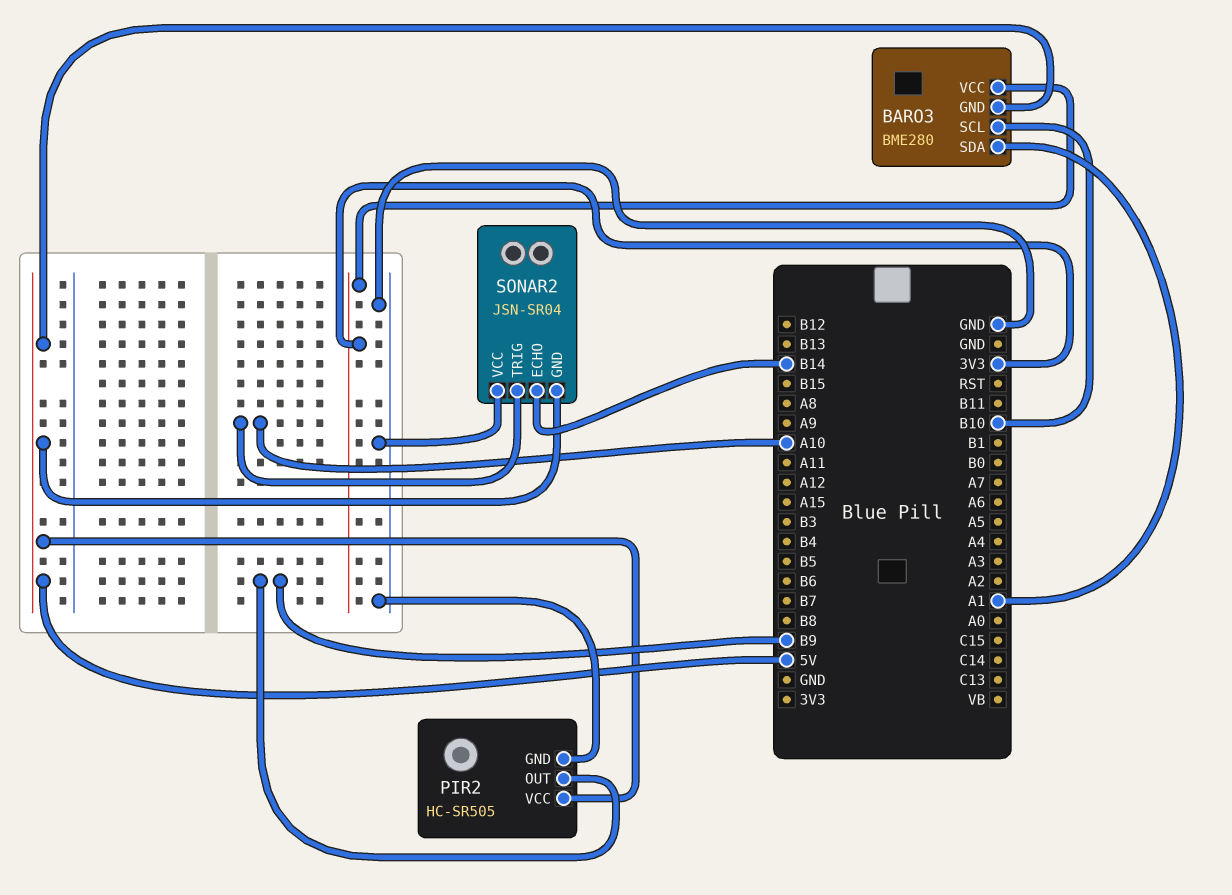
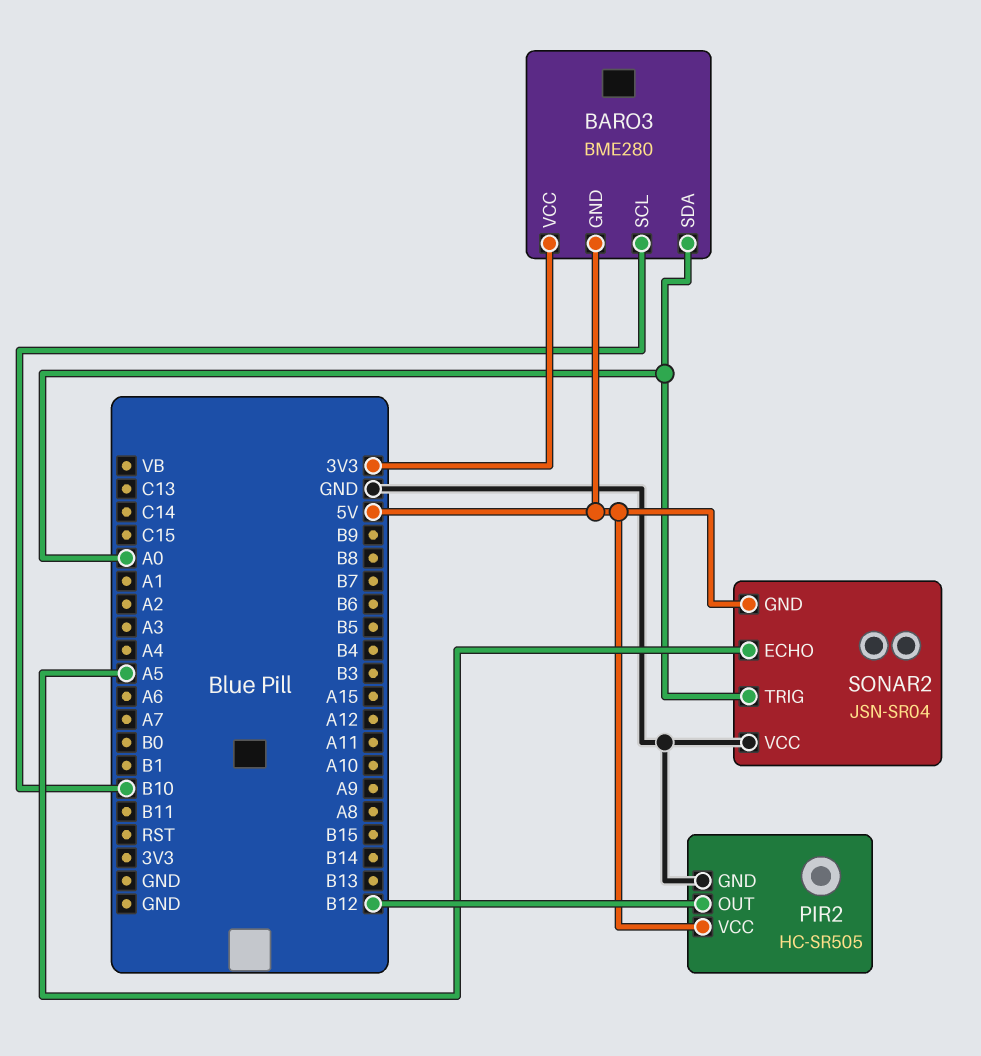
BARO3 pin SDA: A1 -> A0
PIR2 pin OUT: B9 -> B12
SONAR2 pin ECHO: B14 -> A5
SONAR2 pin TRIG: A10 -> A0

